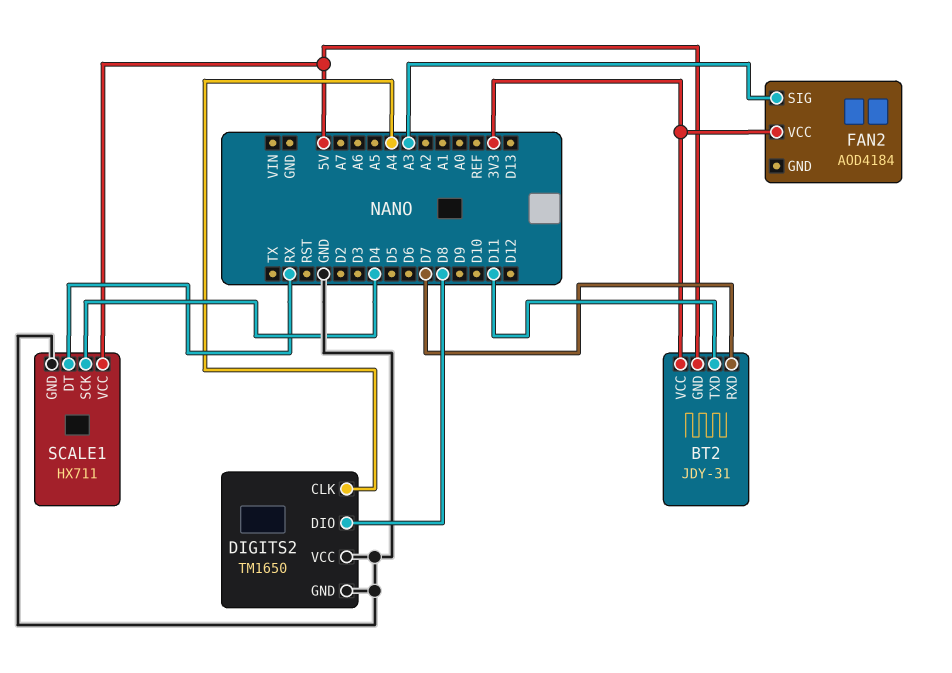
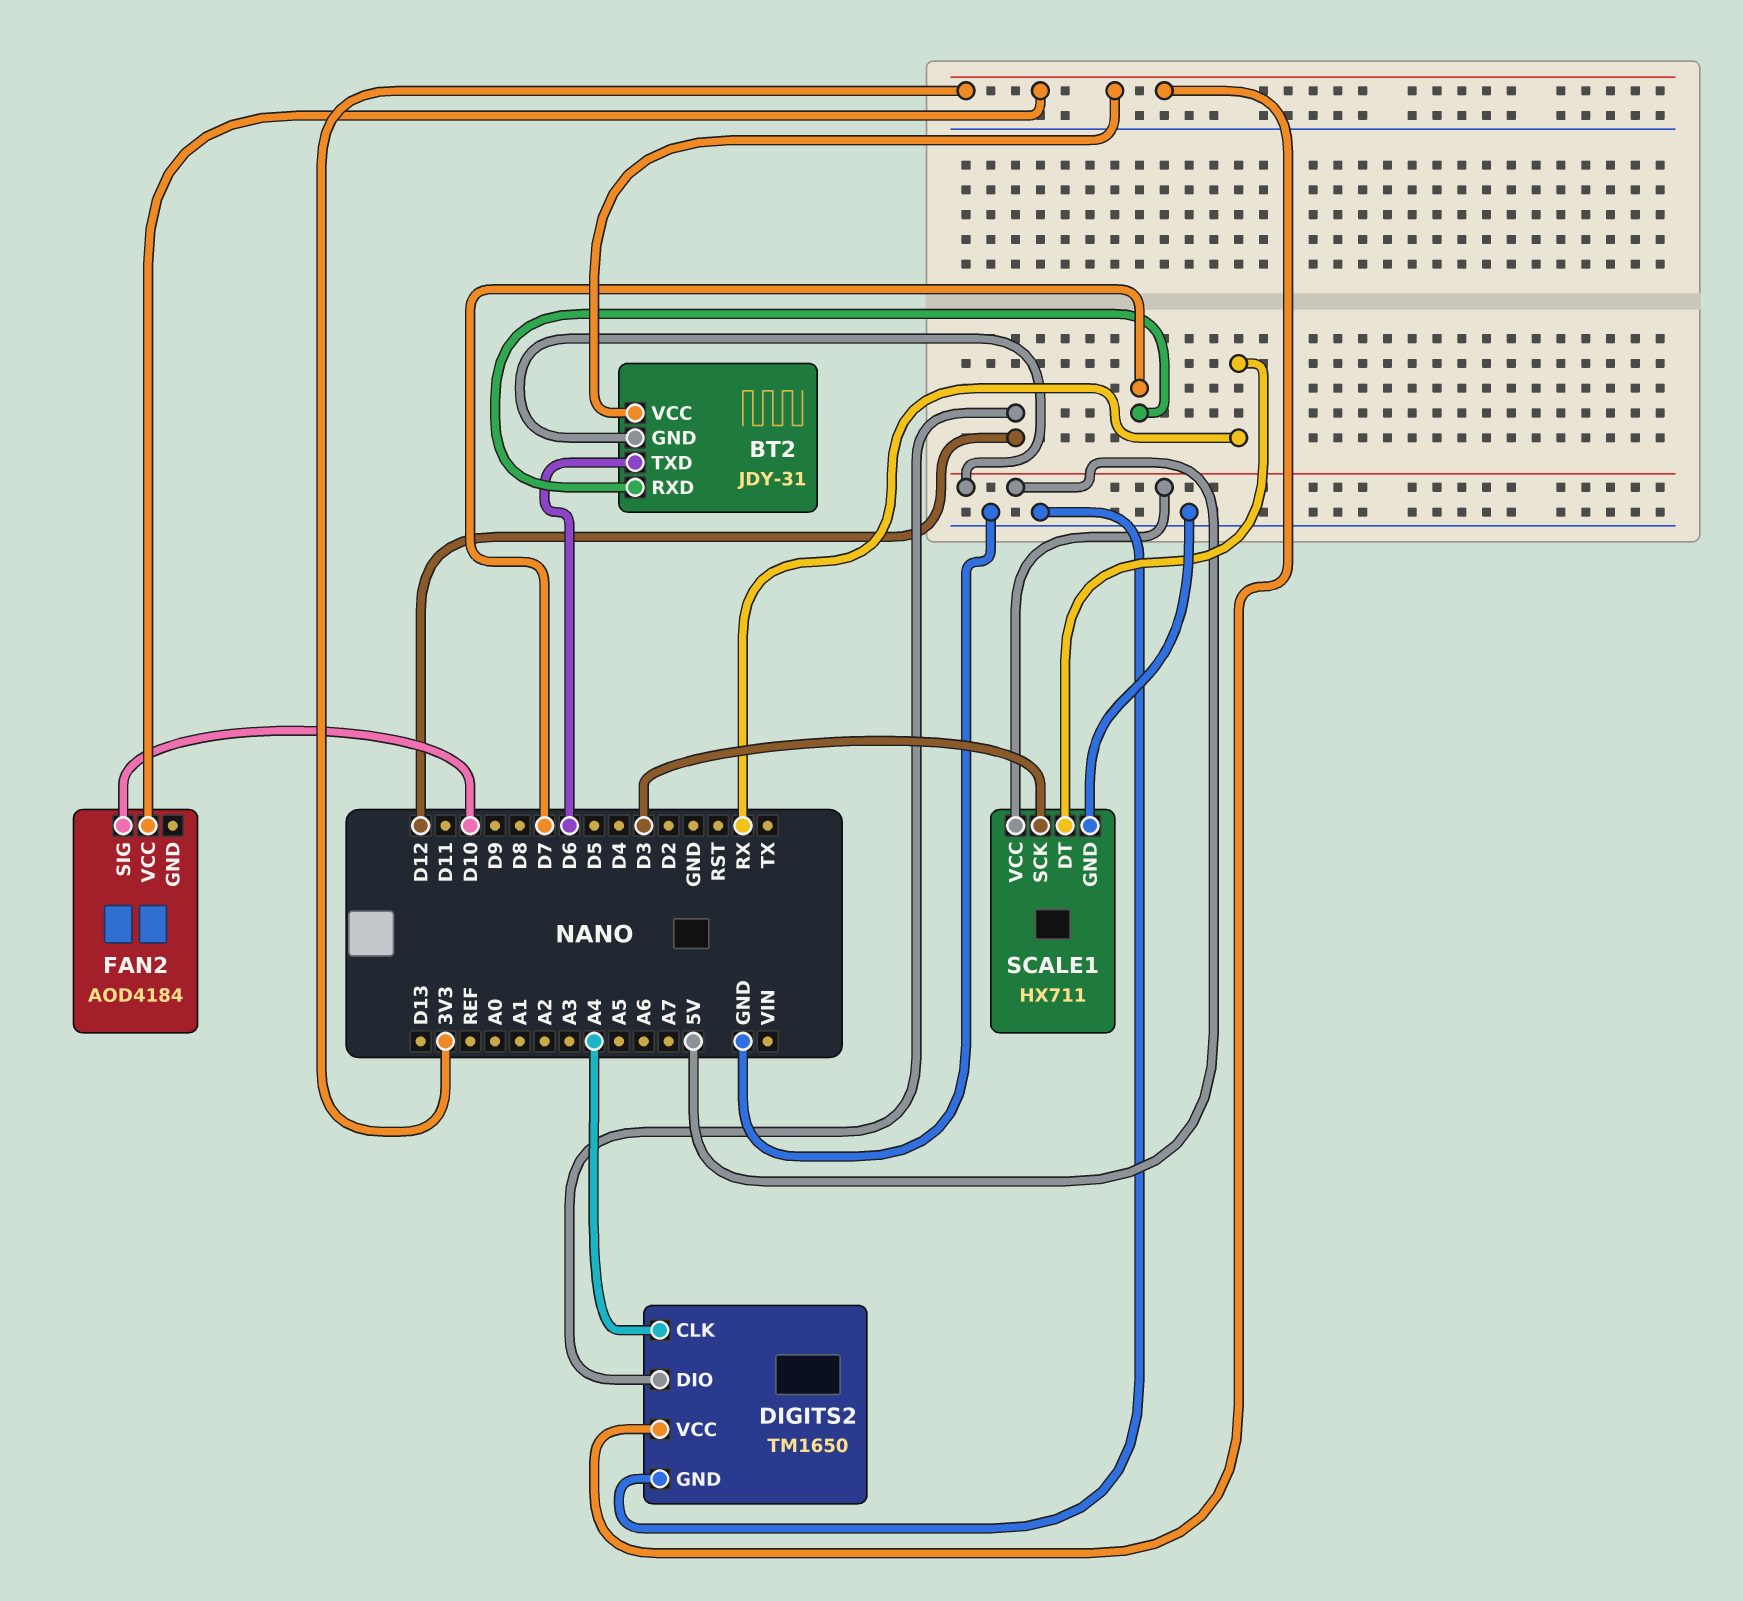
BT2 pin TXD: D11 -> D6
DIGITS2 pin DIO: D8 -> D12
DIGITS2 pin VCC: GND -> 3V3
FAN2 pin SIG: A3 -> D10
SCALE1 pin SCK: D4 -> D3

